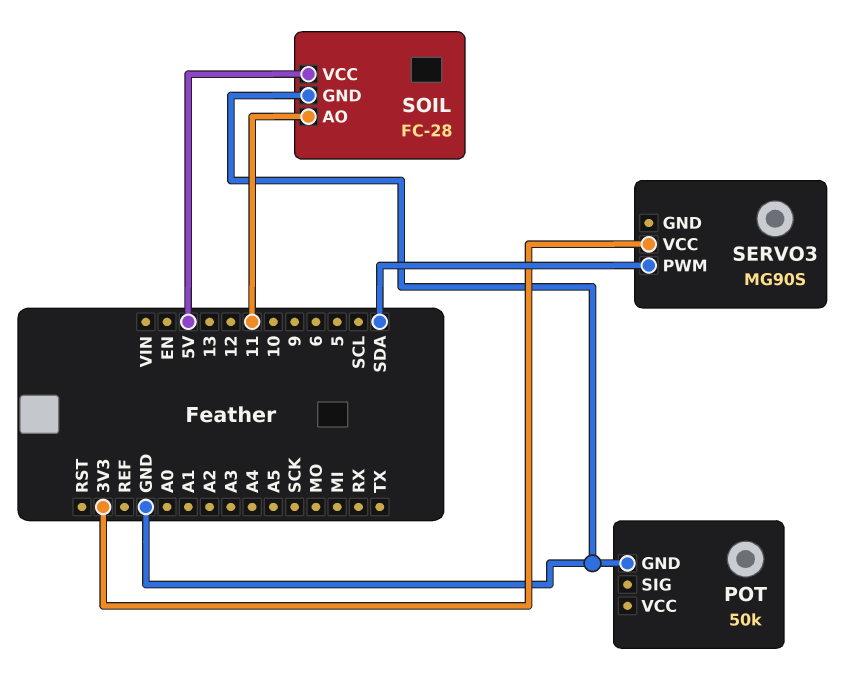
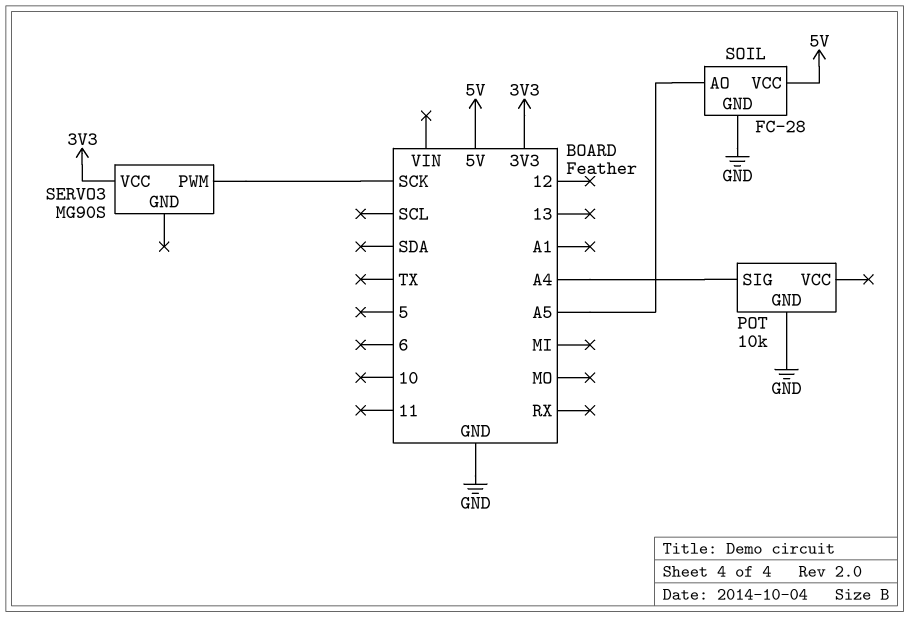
POT: 50k -> 10k
POT pin SIG: none -> A4
SERVO3 pin PWM: SDA -> SCK
SOIL pin AO: 11 -> A5

